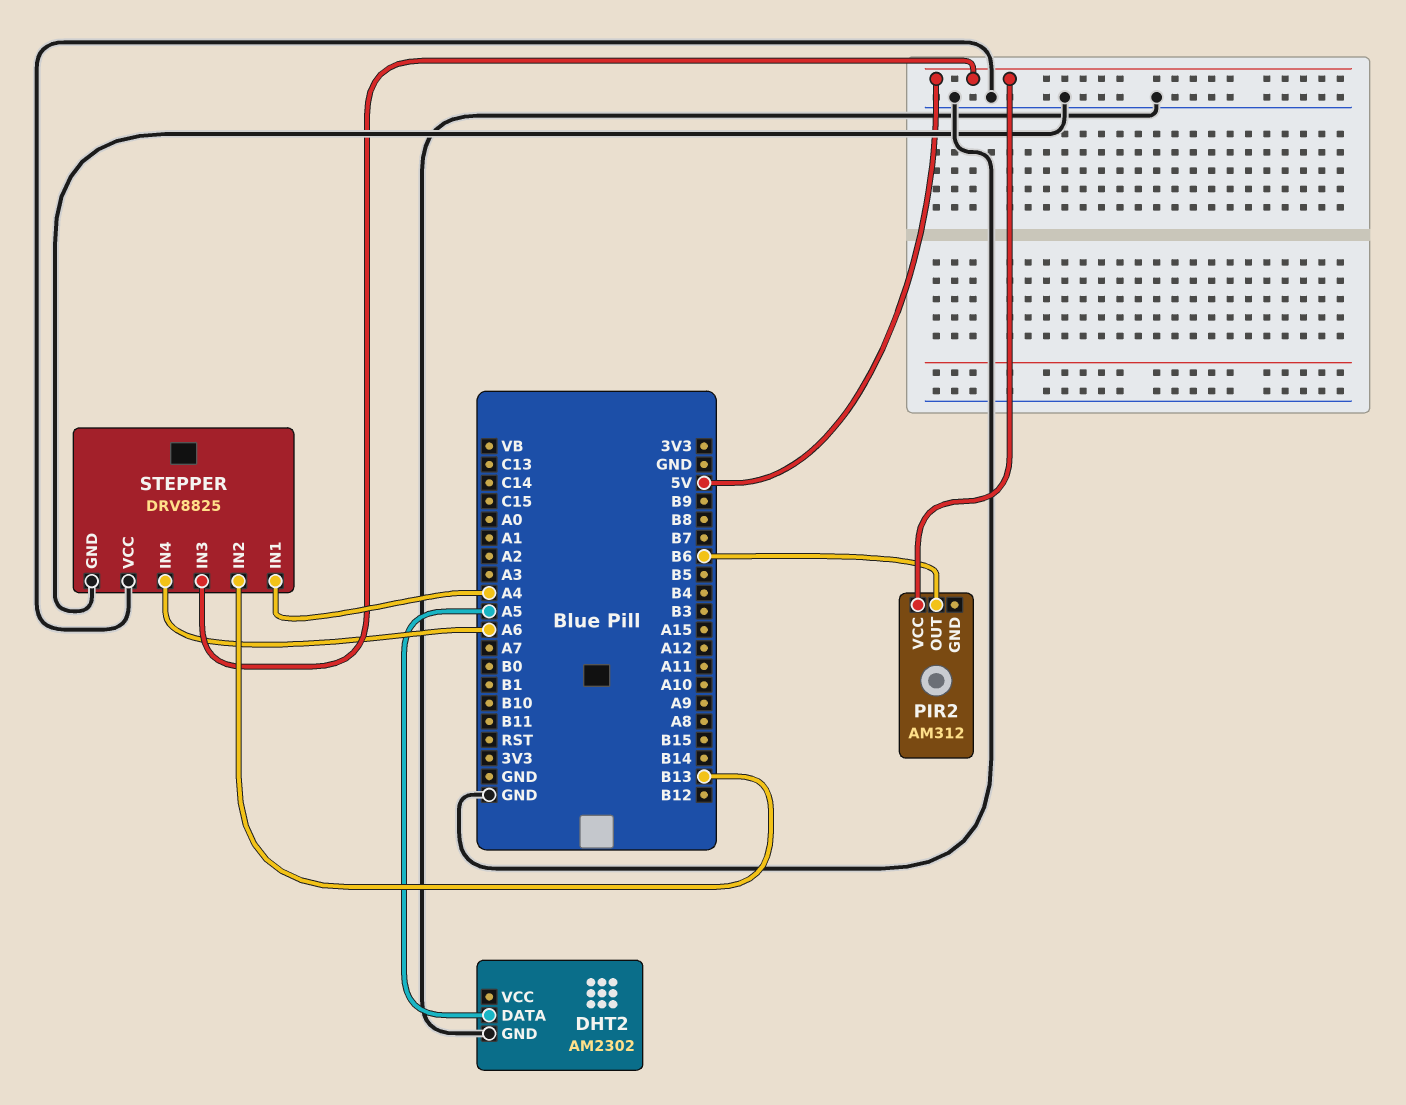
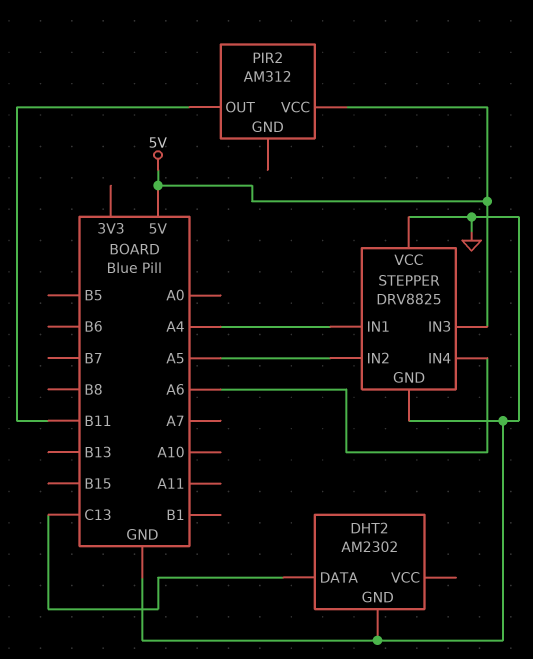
DHT2 pin DATA: A5 -> C13
PIR2 pin OUT: B6 -> B11
STEPPER pin IN2: B13 -> A5

